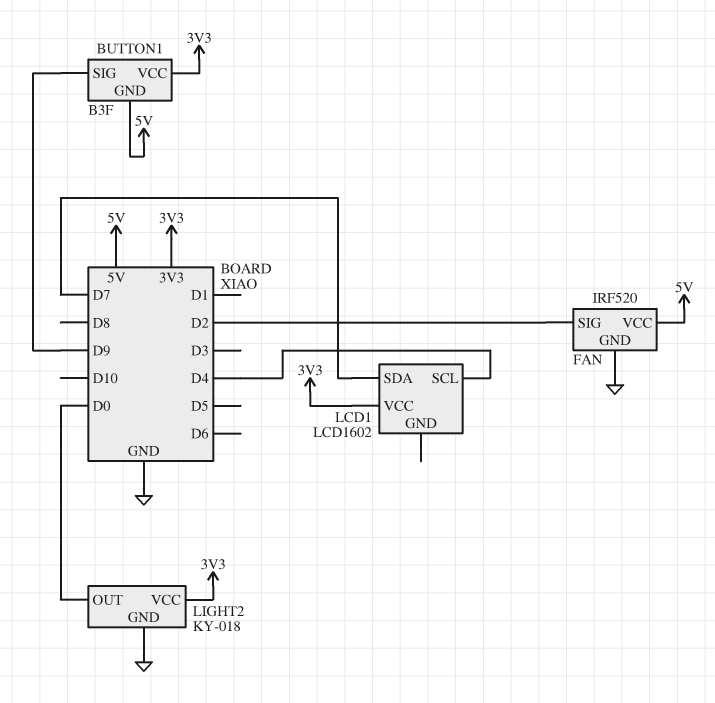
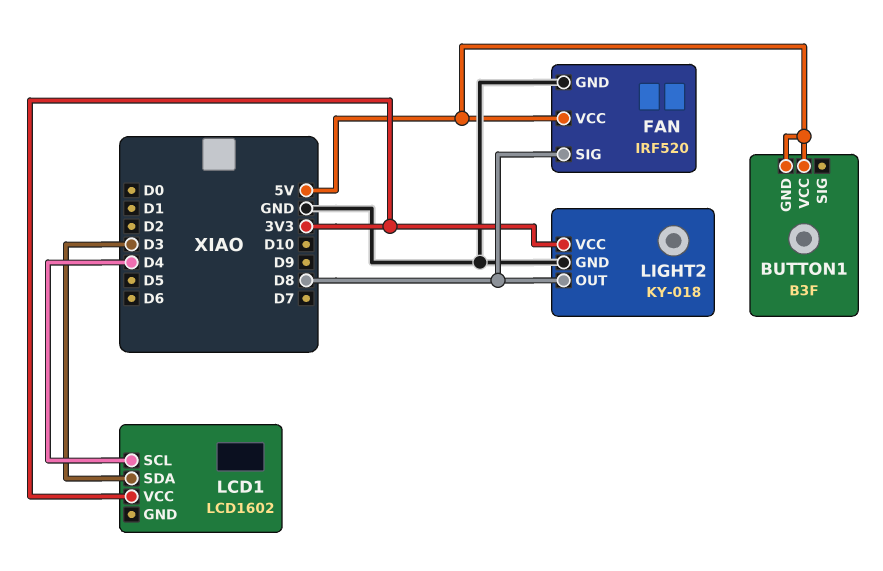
BUTTON1 pin SIG: D9 -> none
BUTTON1 pin VCC: 3V3 -> 5V
FAN pin SIG: D2 -> D8
LCD1 pin SDA: D7 -> D3
LIGHT2 pin OUT: D0 -> D8

